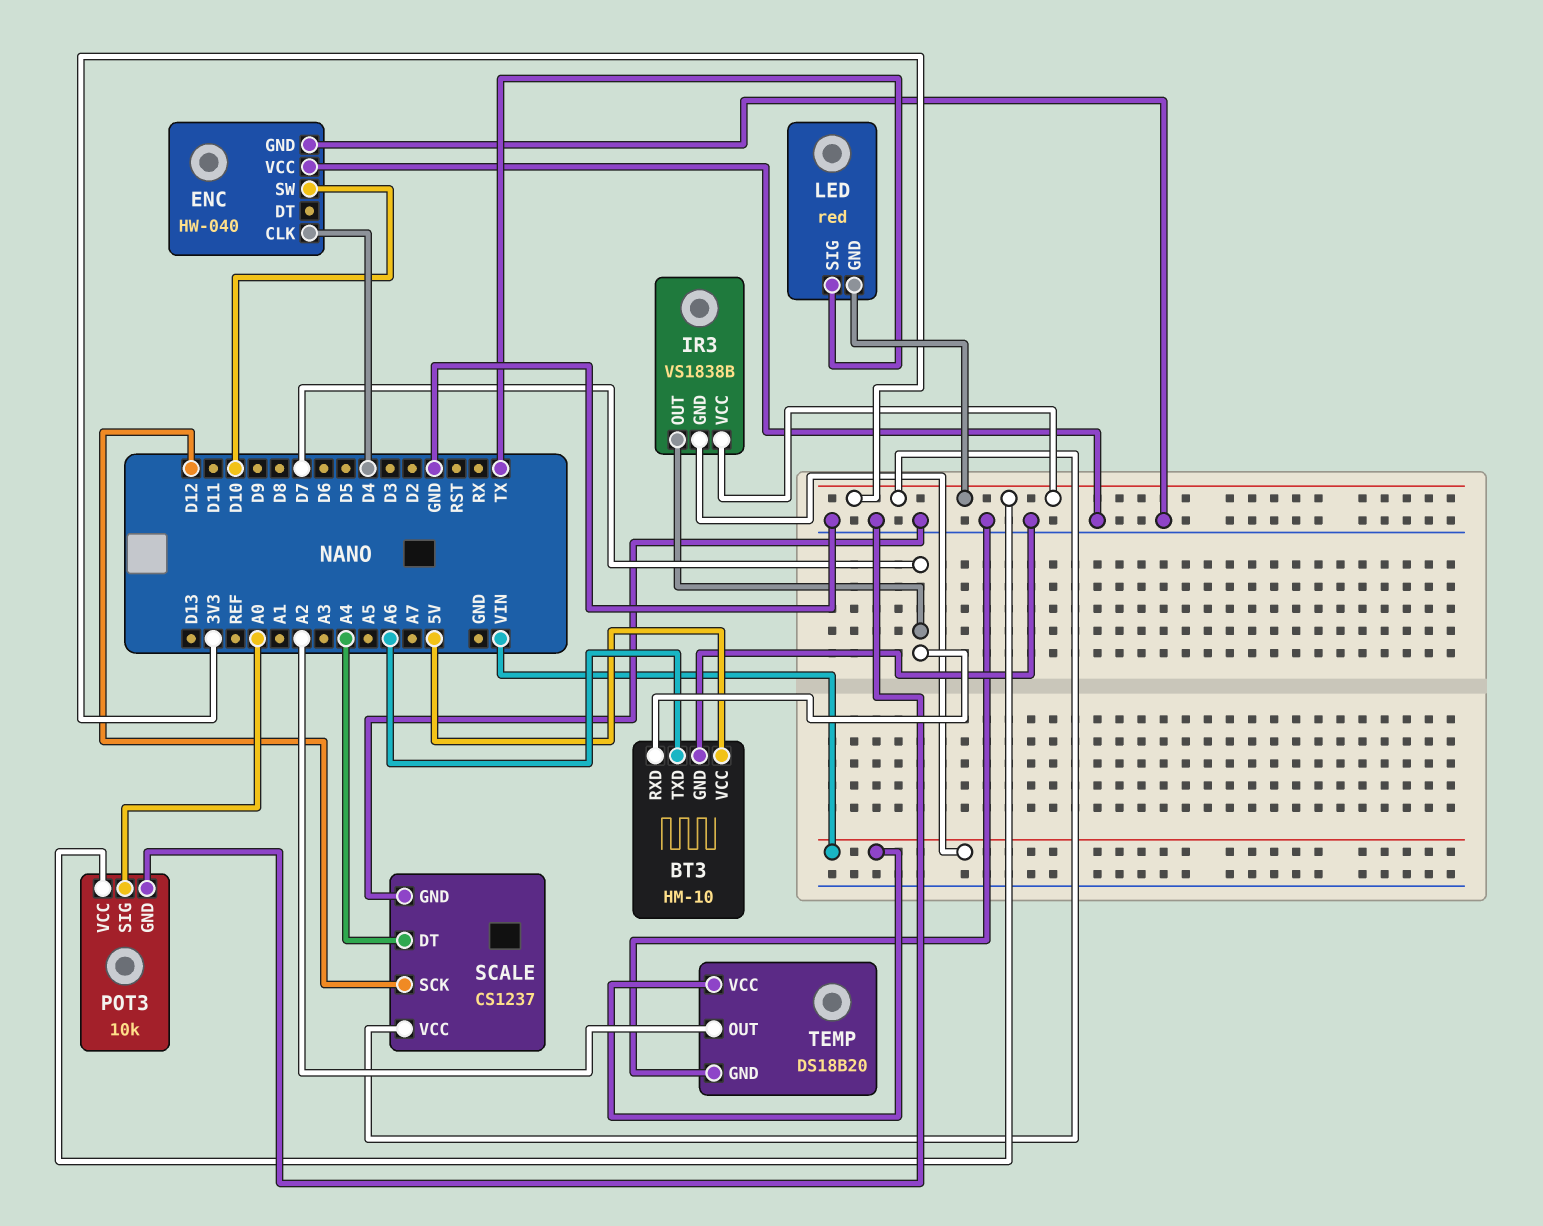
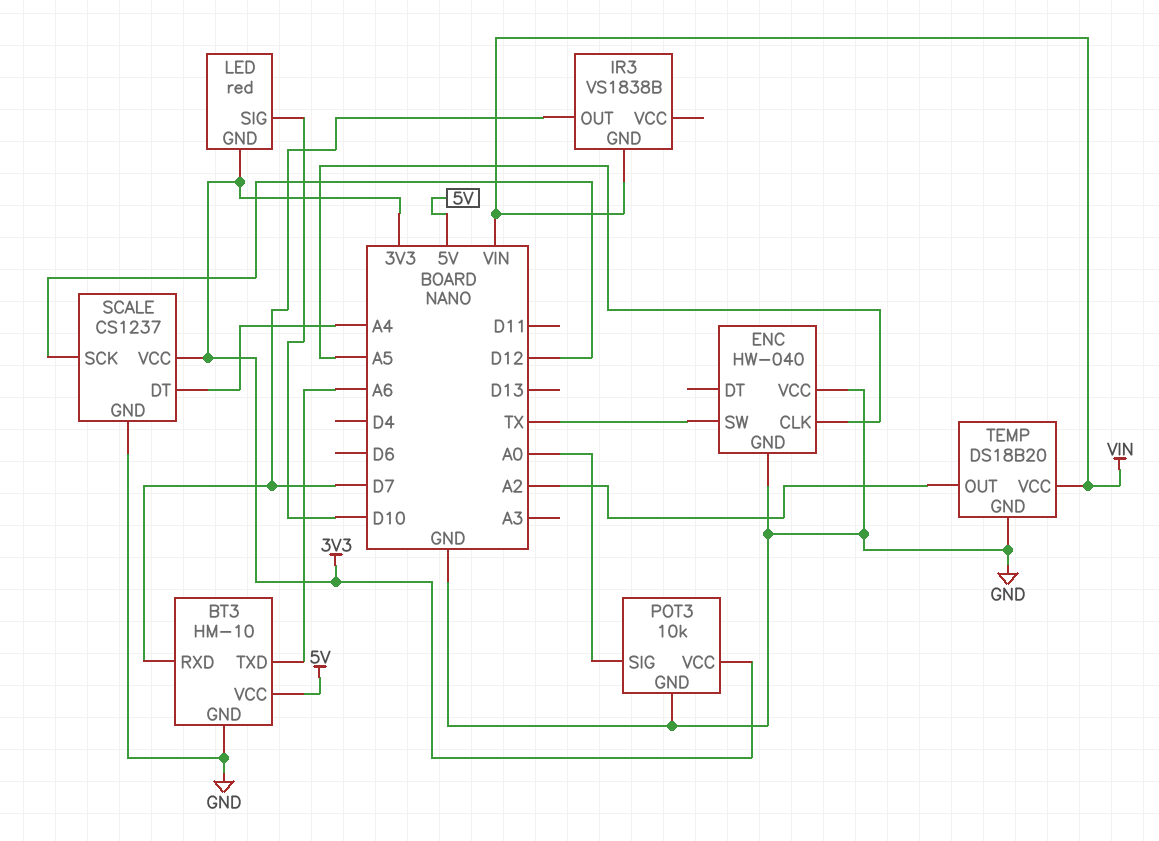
ENC pin CLK: D4 -> A5
ENC pin SW: D10 -> TX
IR3 pin VCC: 3V3 -> none
LED pin SIG: TX -> D10

